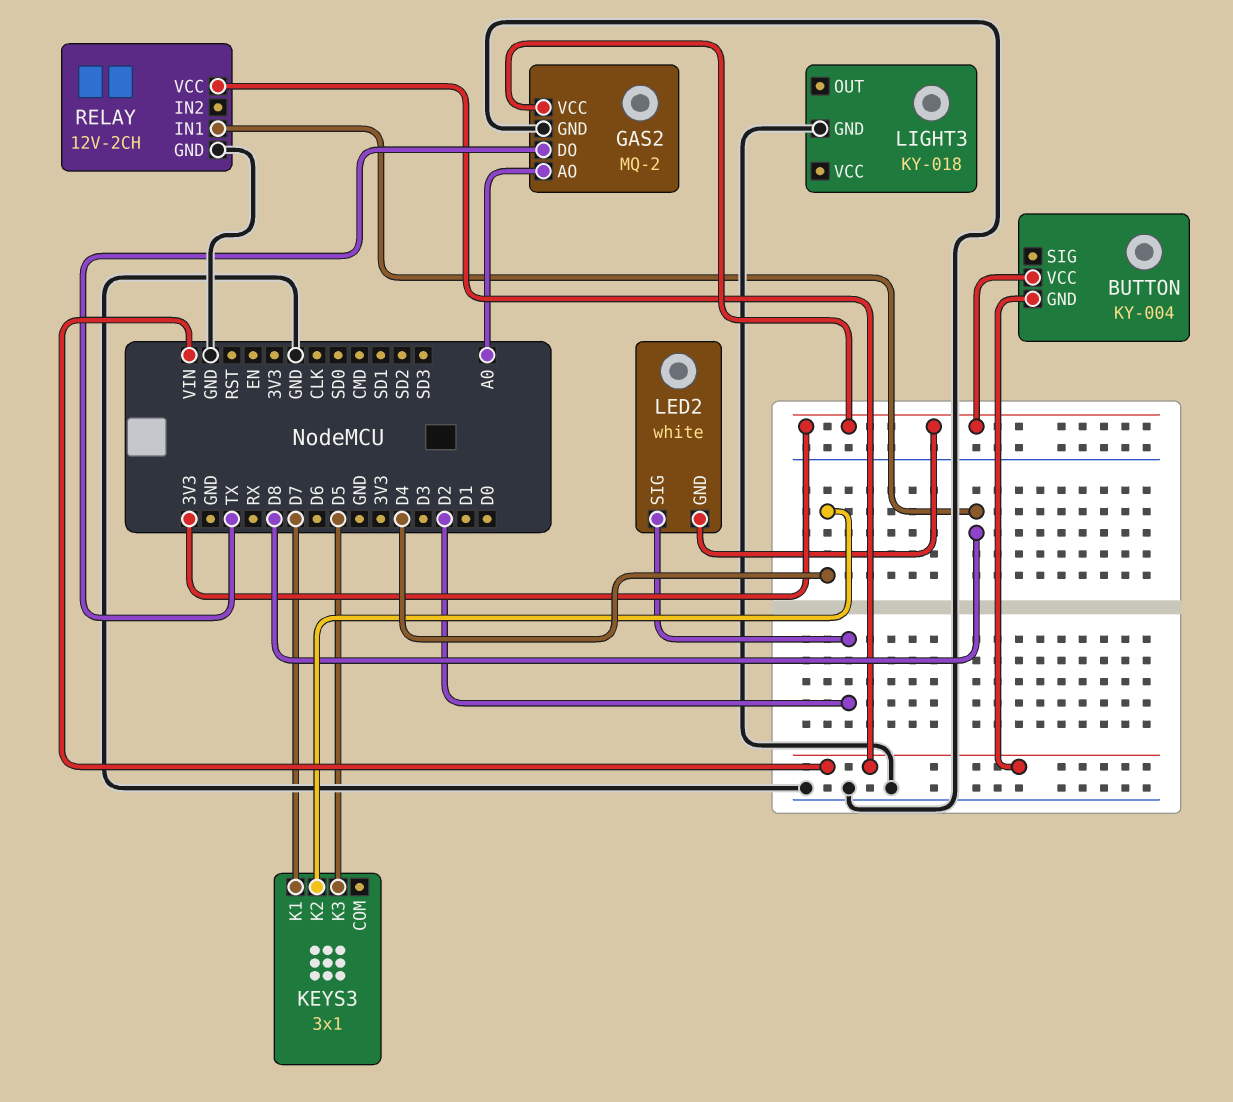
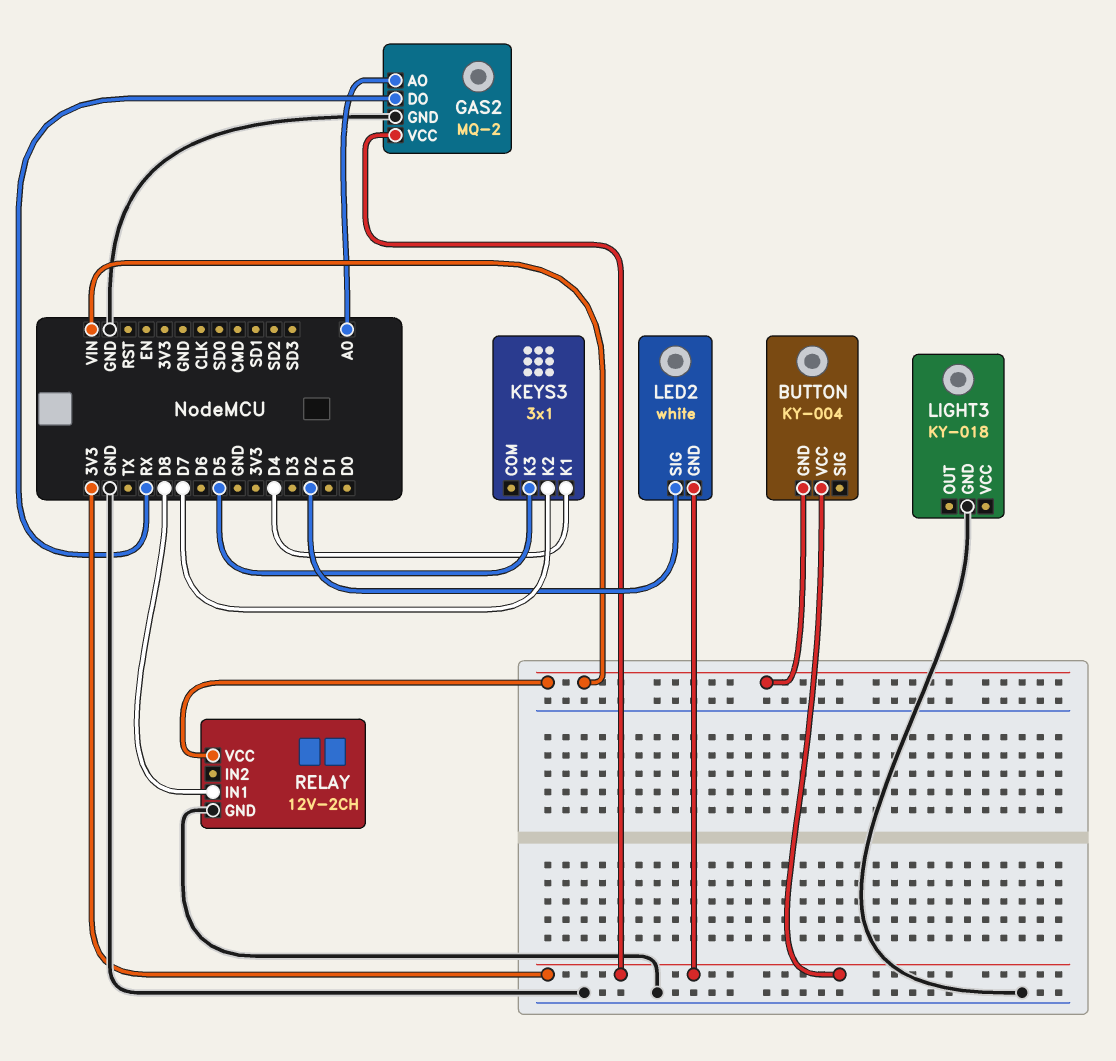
GAS2 pin DO: TX -> RX
KEYS3 pin K1: D7 -> D4
KEYS3 pin K2: D4 -> D7

